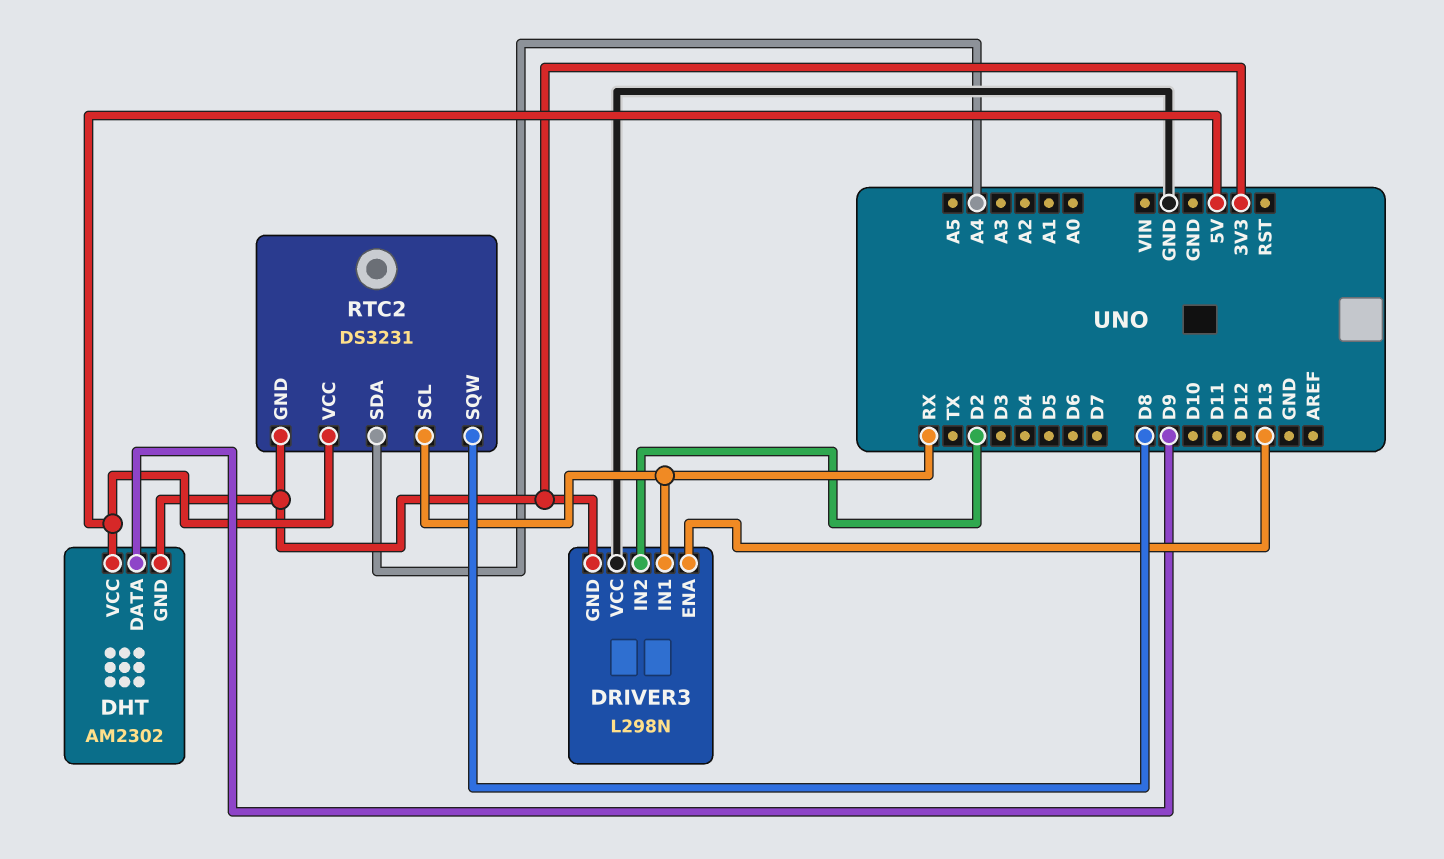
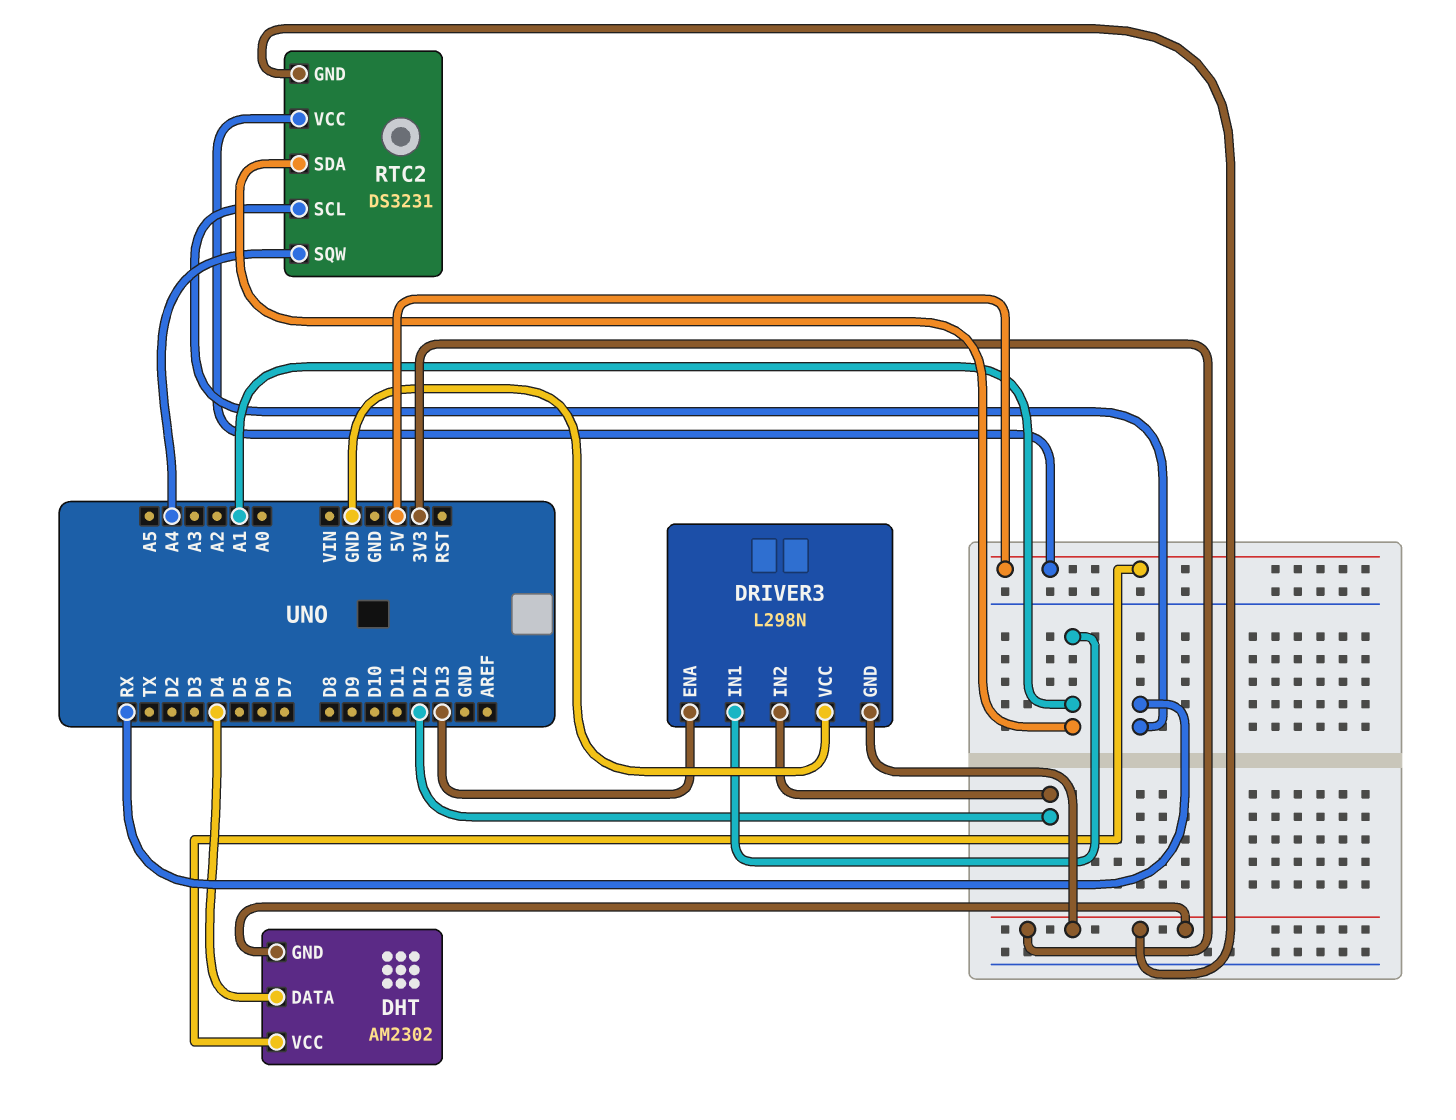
DHT pin DATA: D9 -> D4
DRIVER3 pin IN1: RX -> A1
DRIVER3 pin IN2: D2 -> D12
RTC2 pin SDA: A4 -> A1
RTC2 pin SQW: D8 -> A4

